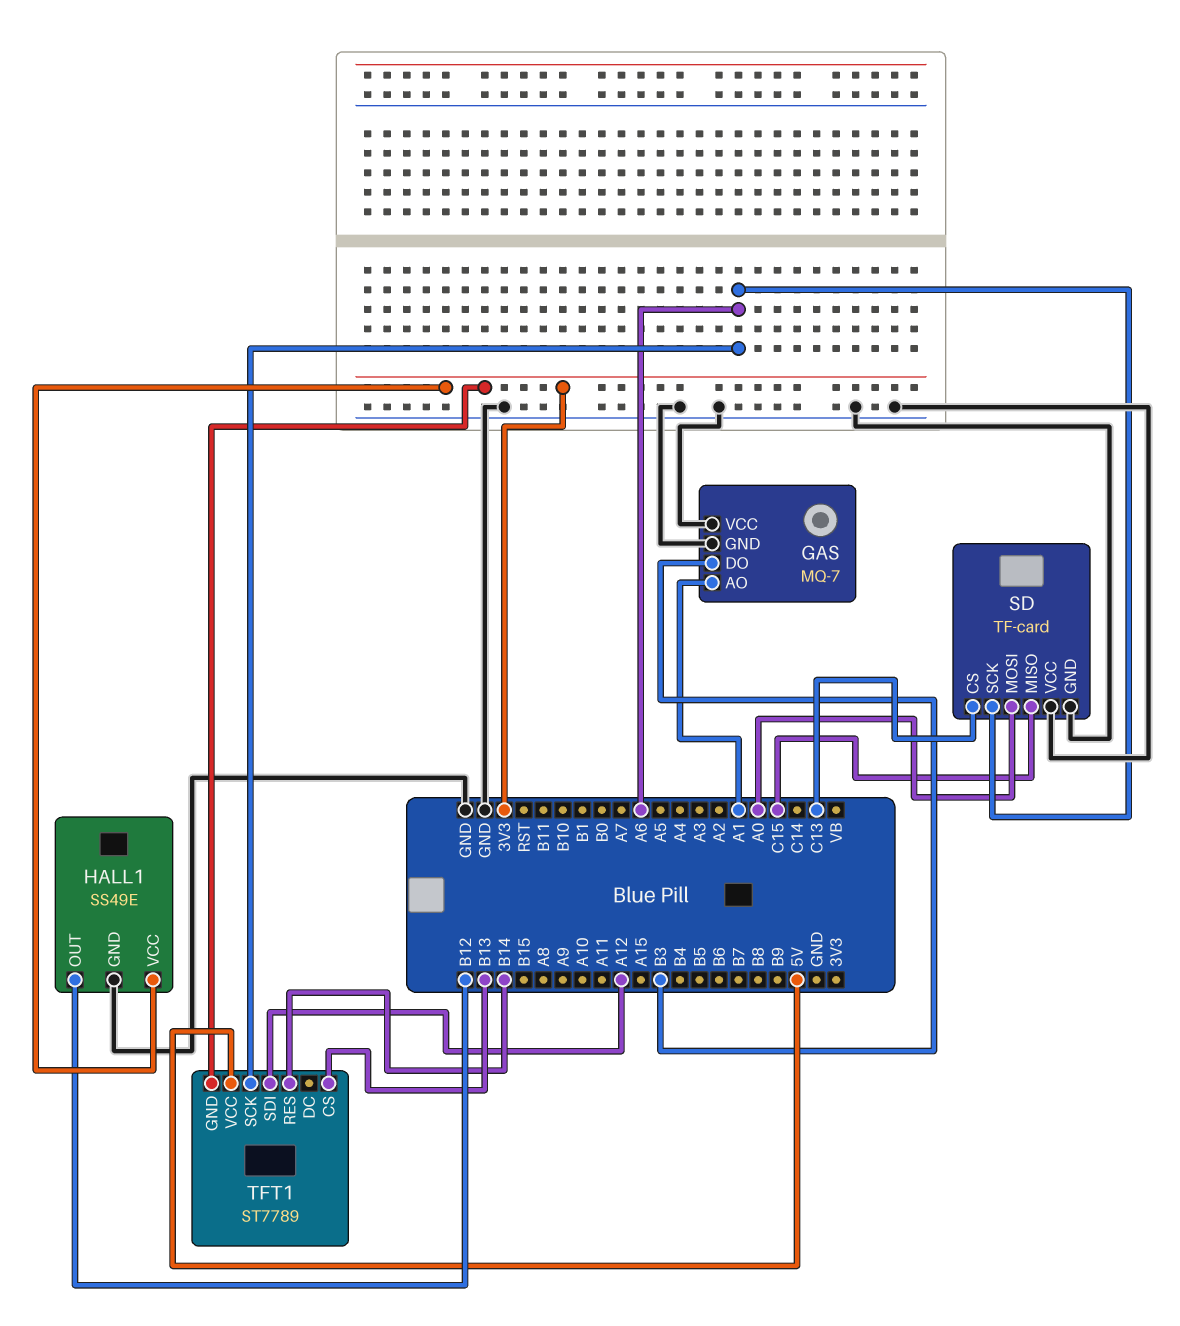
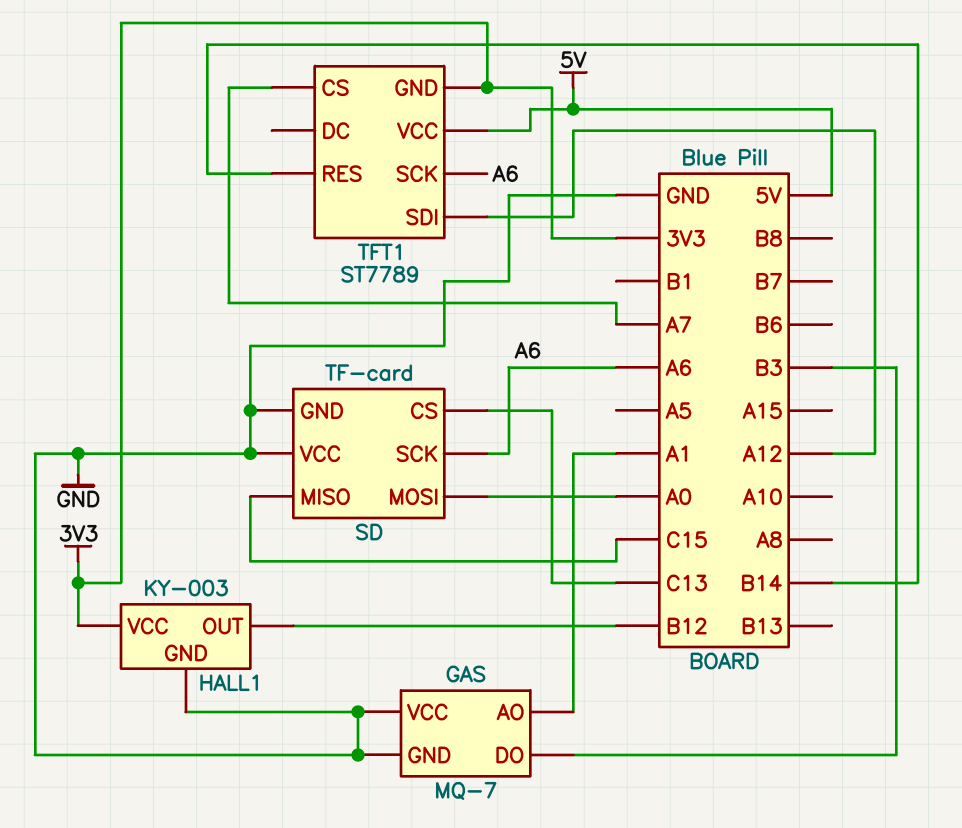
HALL1: SS49E -> KY-003
TFT1 pin CS: B13 -> A7

